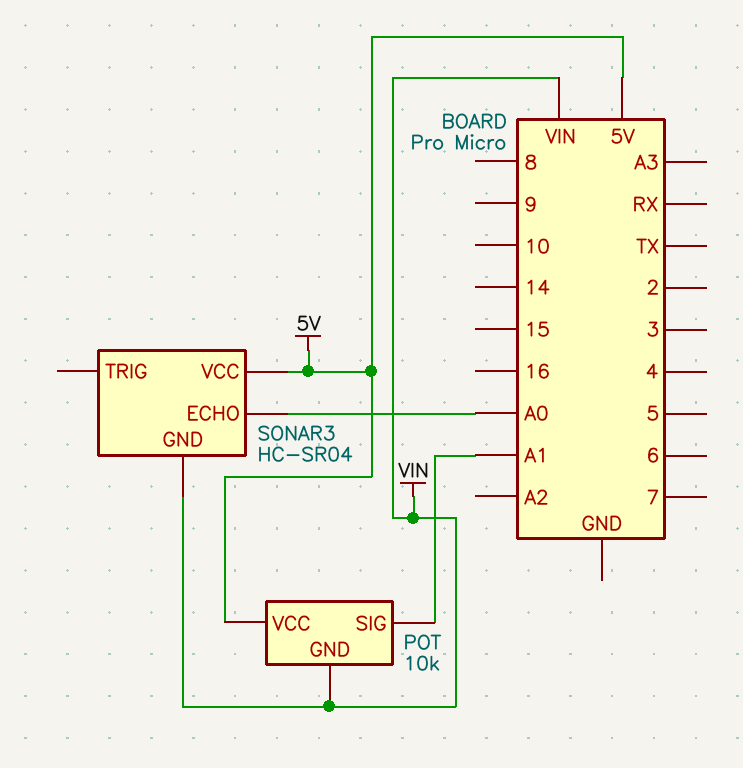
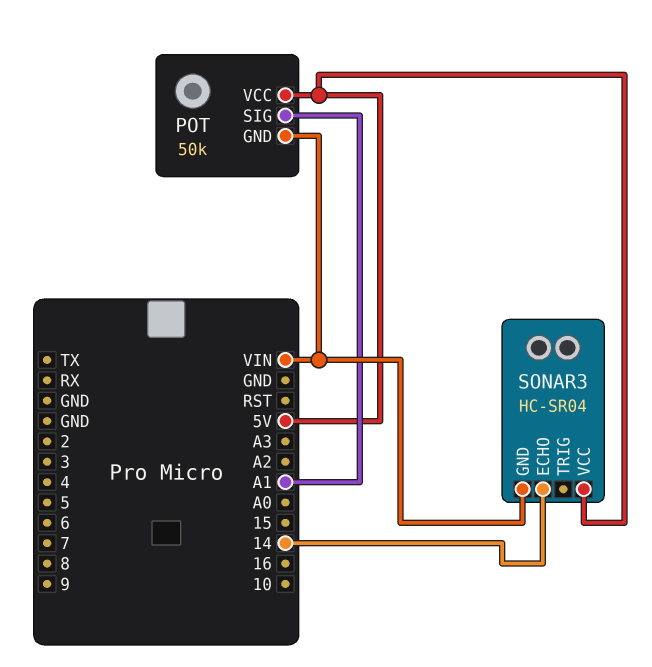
POT: 10k -> 50k
SONAR3 pin ECHO: A0 -> 14

